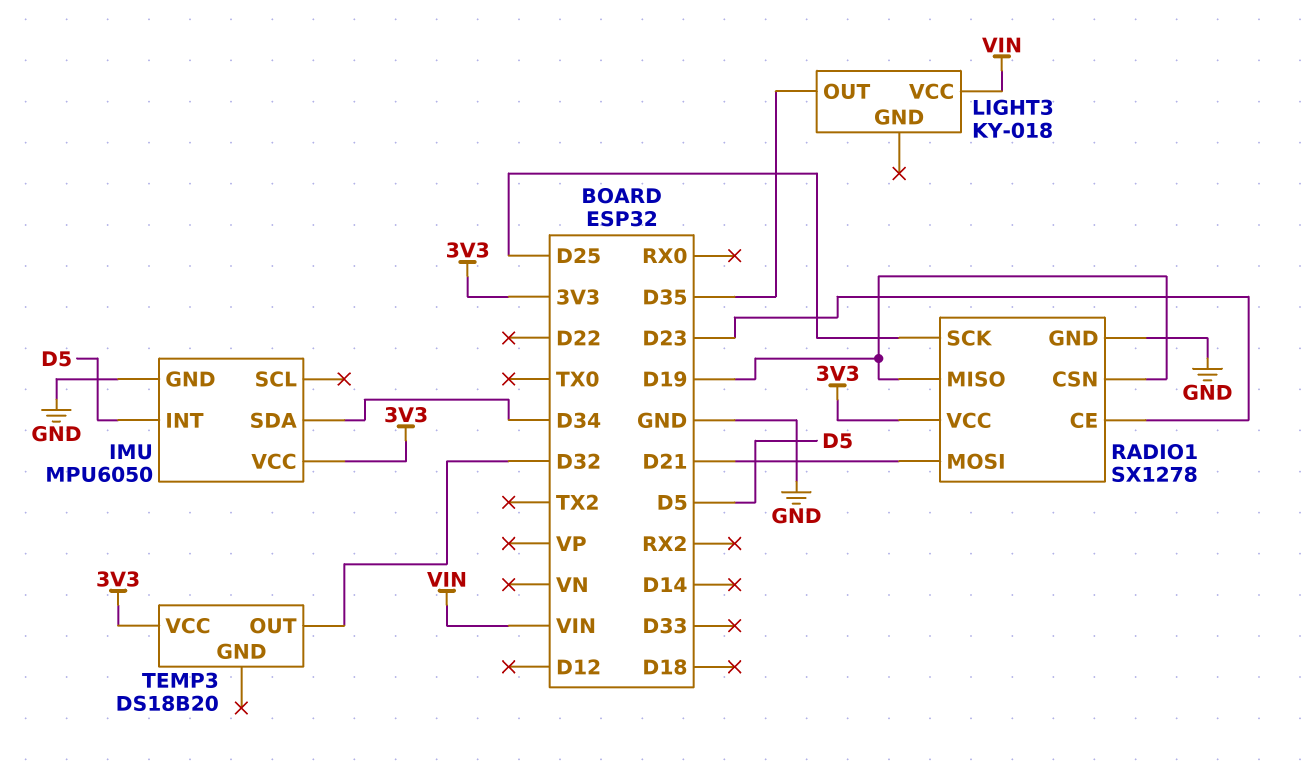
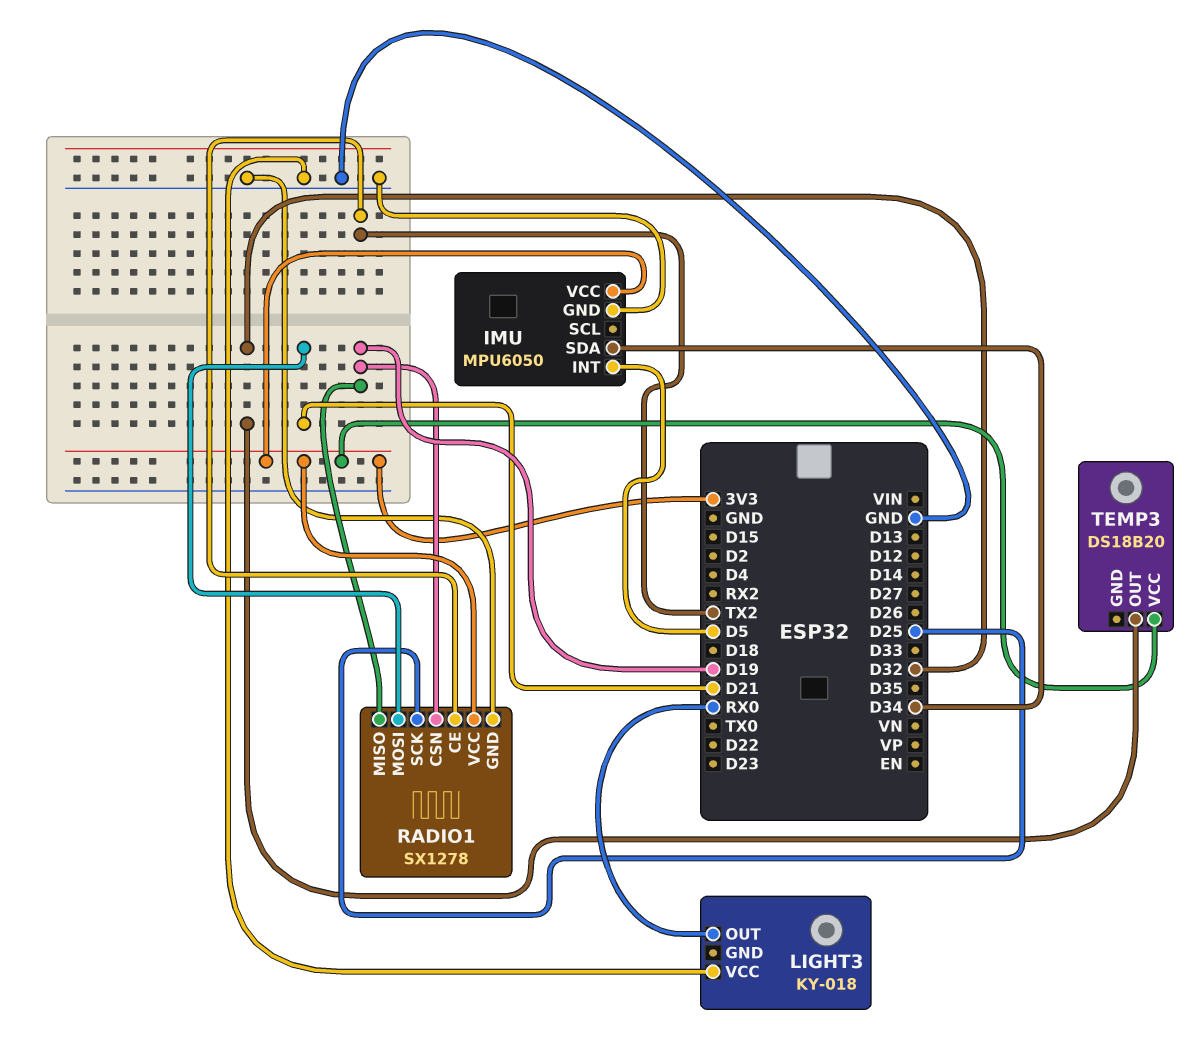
LIGHT3 pin OUT: D35 -> RX0
LIGHT3 pin VCC: VIN -> GND
RADIO1 pin CE: D23 -> TX2

